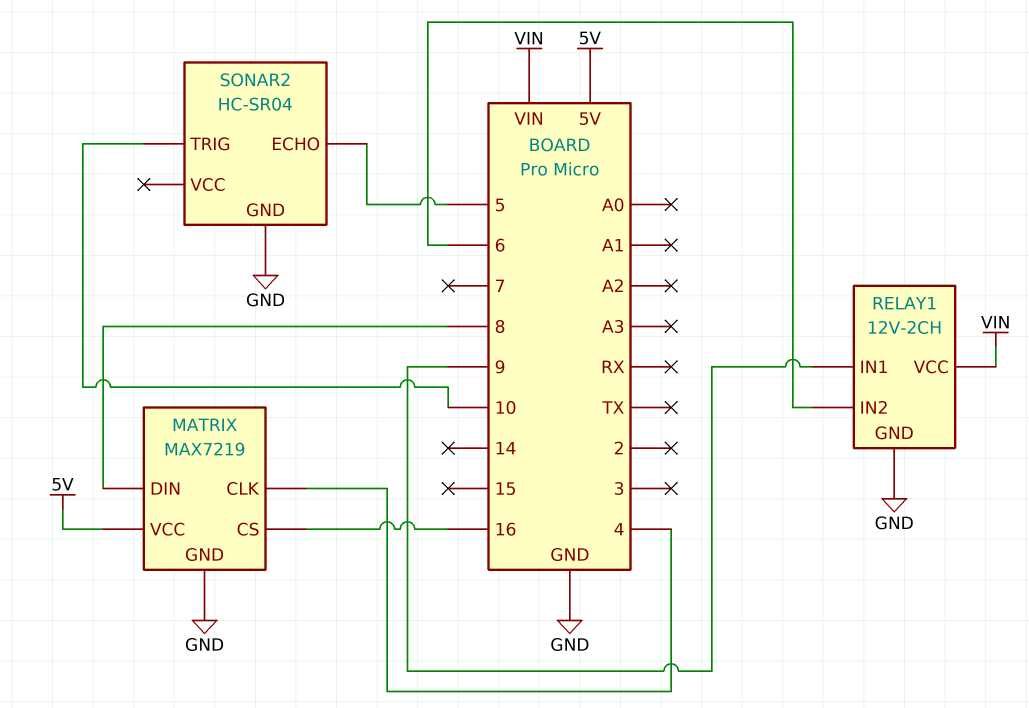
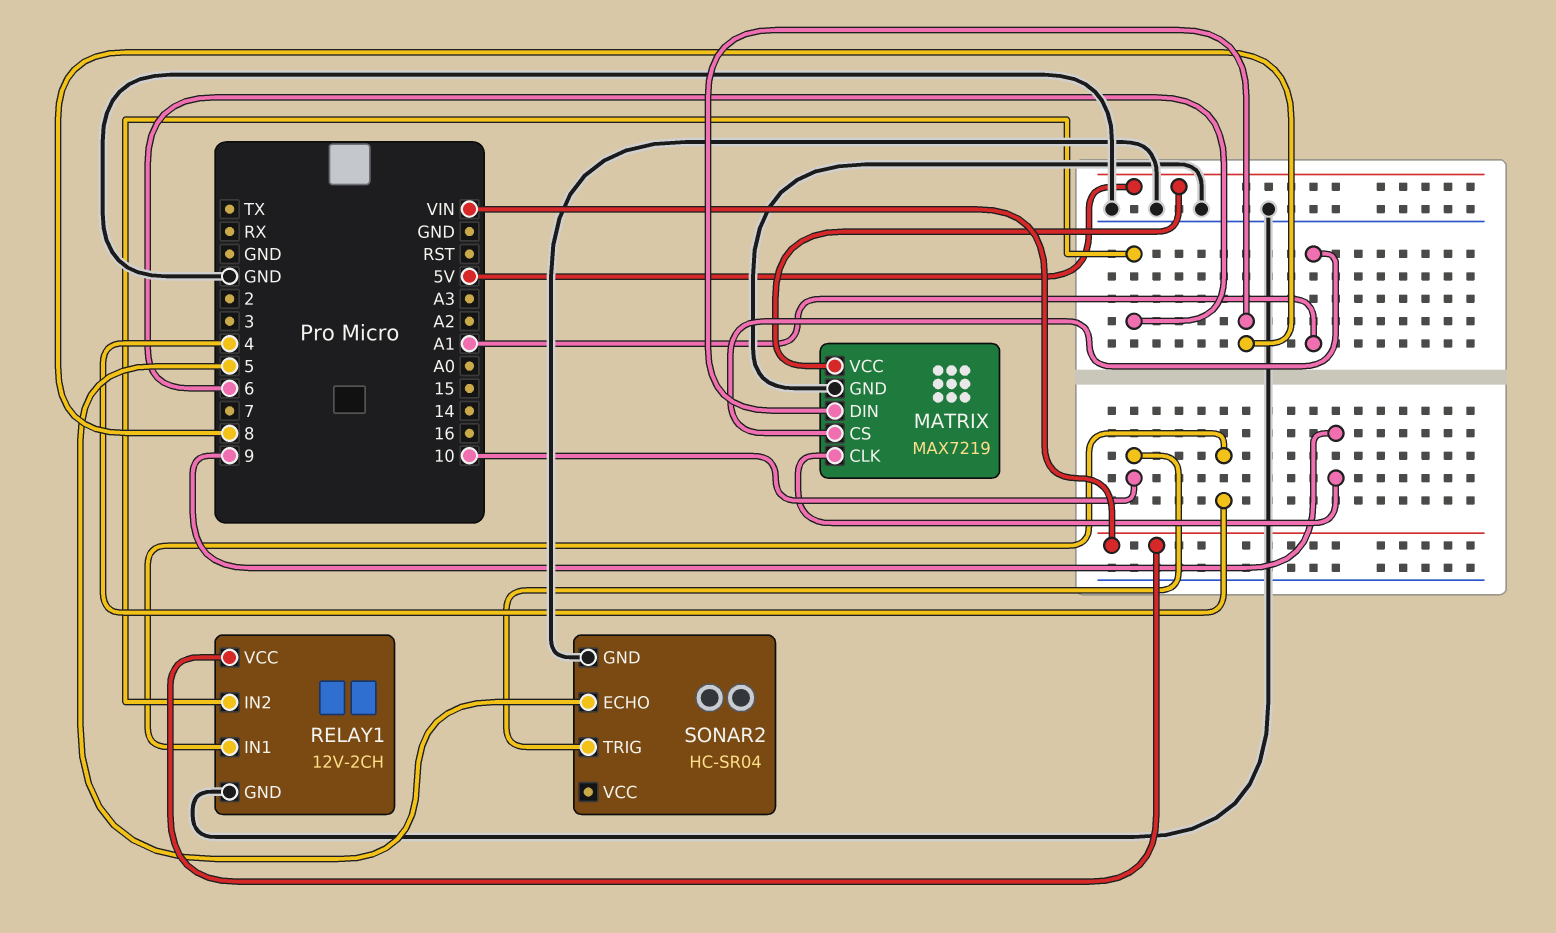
MATRIX pin CLK: 4 -> 9
MATRIX pin CS: 16 -> A1
RELAY1 pin IN1: 9 -> 4

